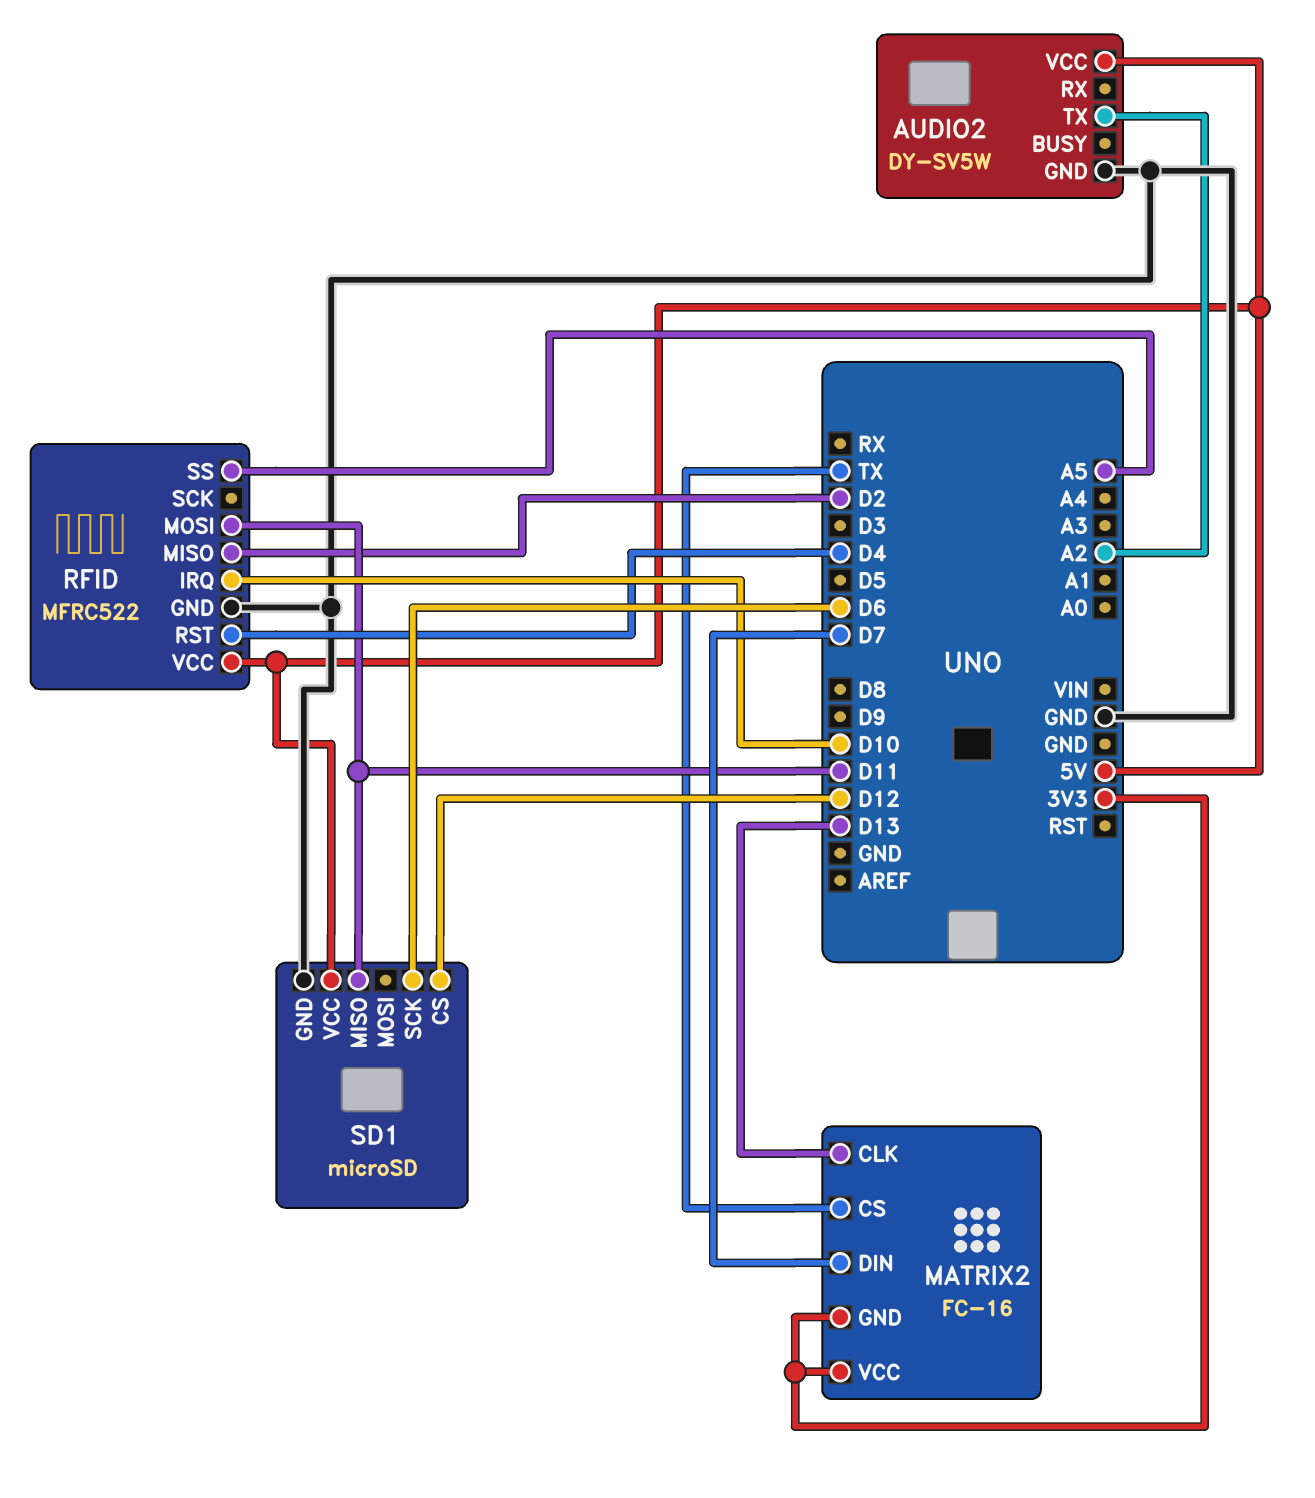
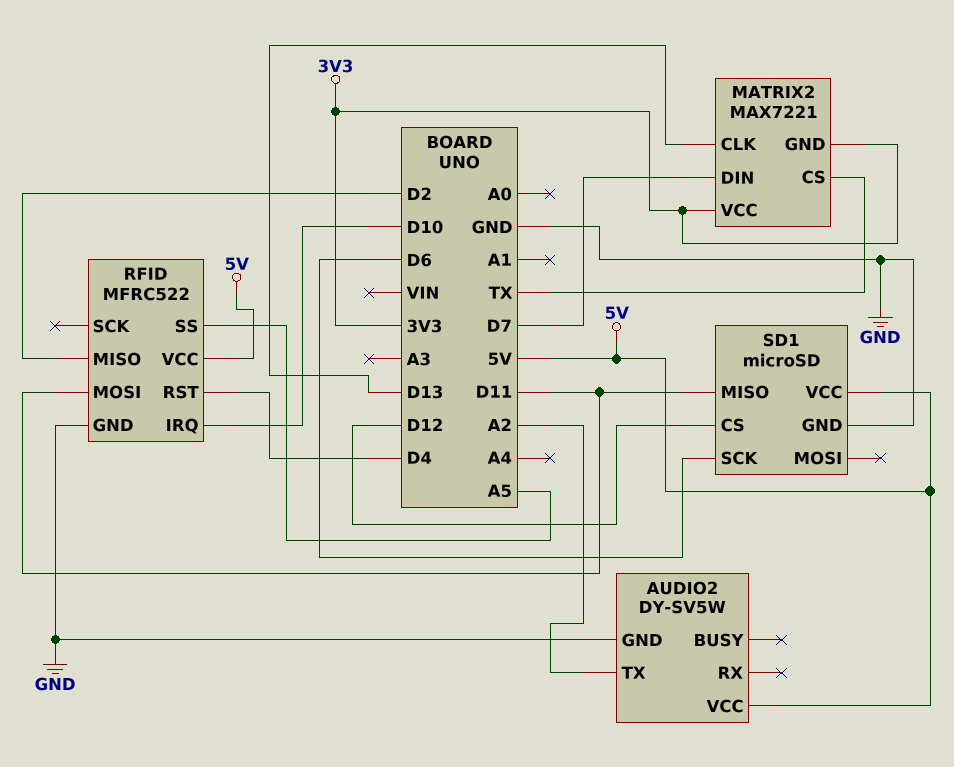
MATRIX2: FC-16 -> MAX7221

